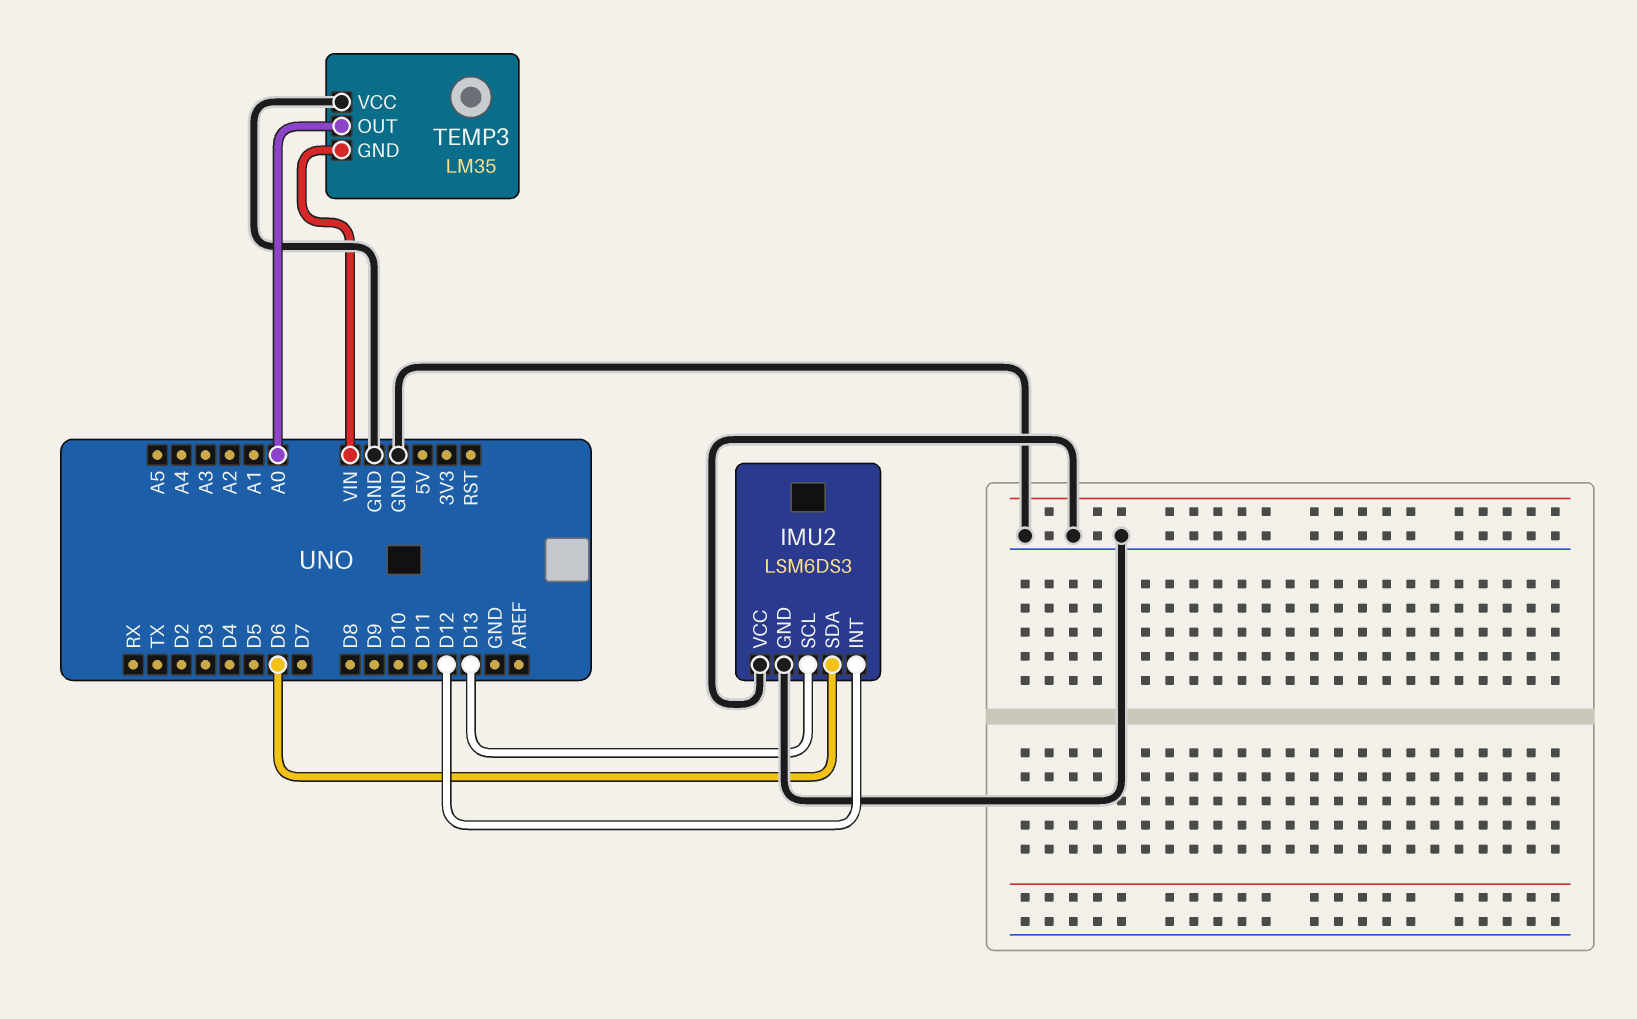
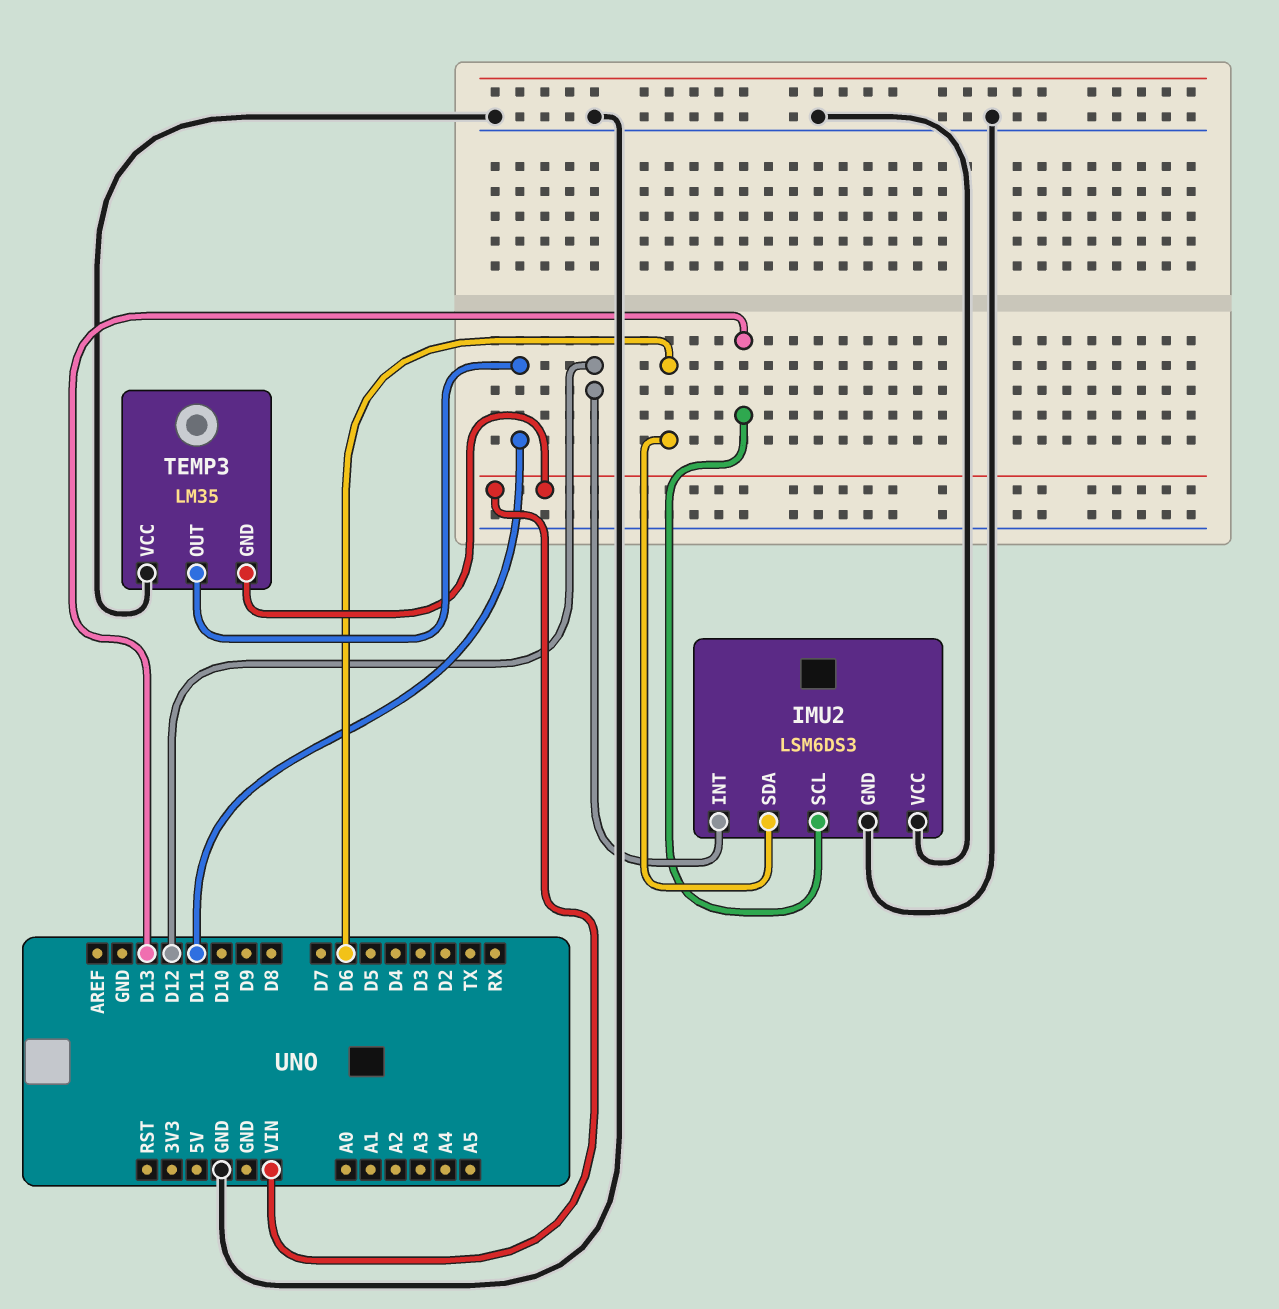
TEMP3 pin OUT: A0 -> D11

